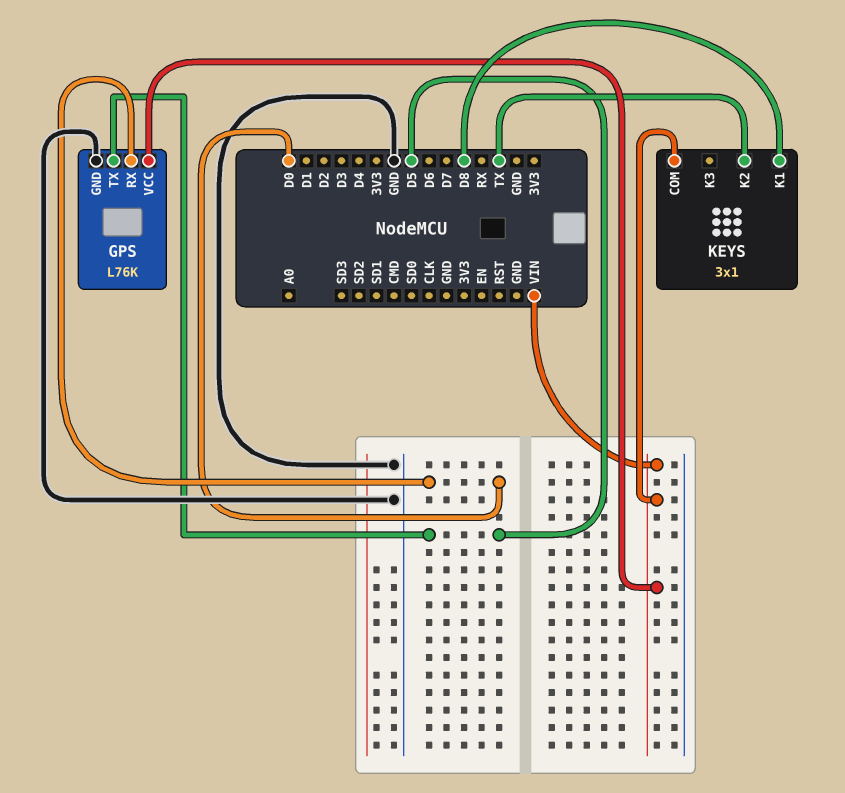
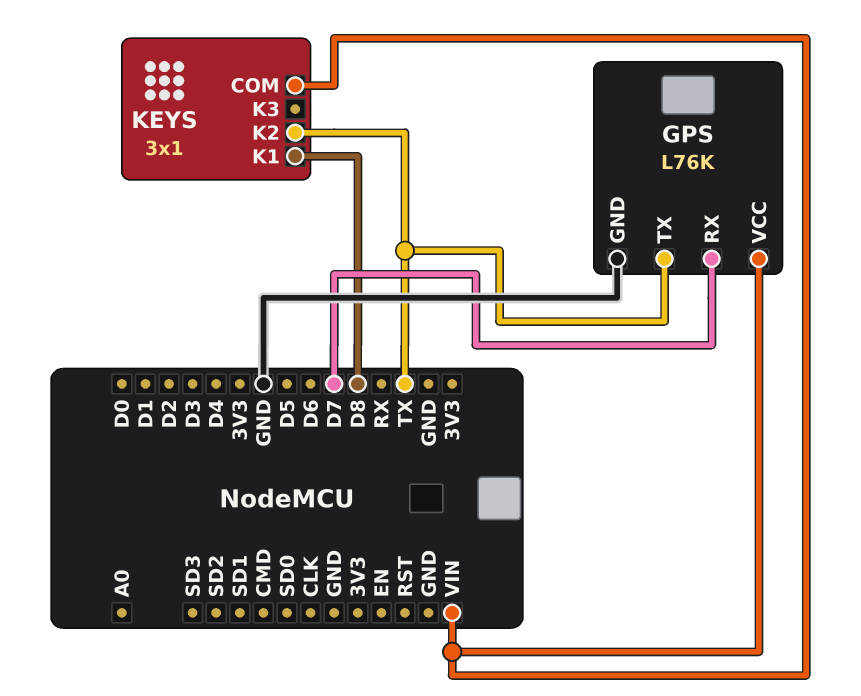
GPS pin RX: D0 -> D7
GPS pin TX: D5 -> TX

